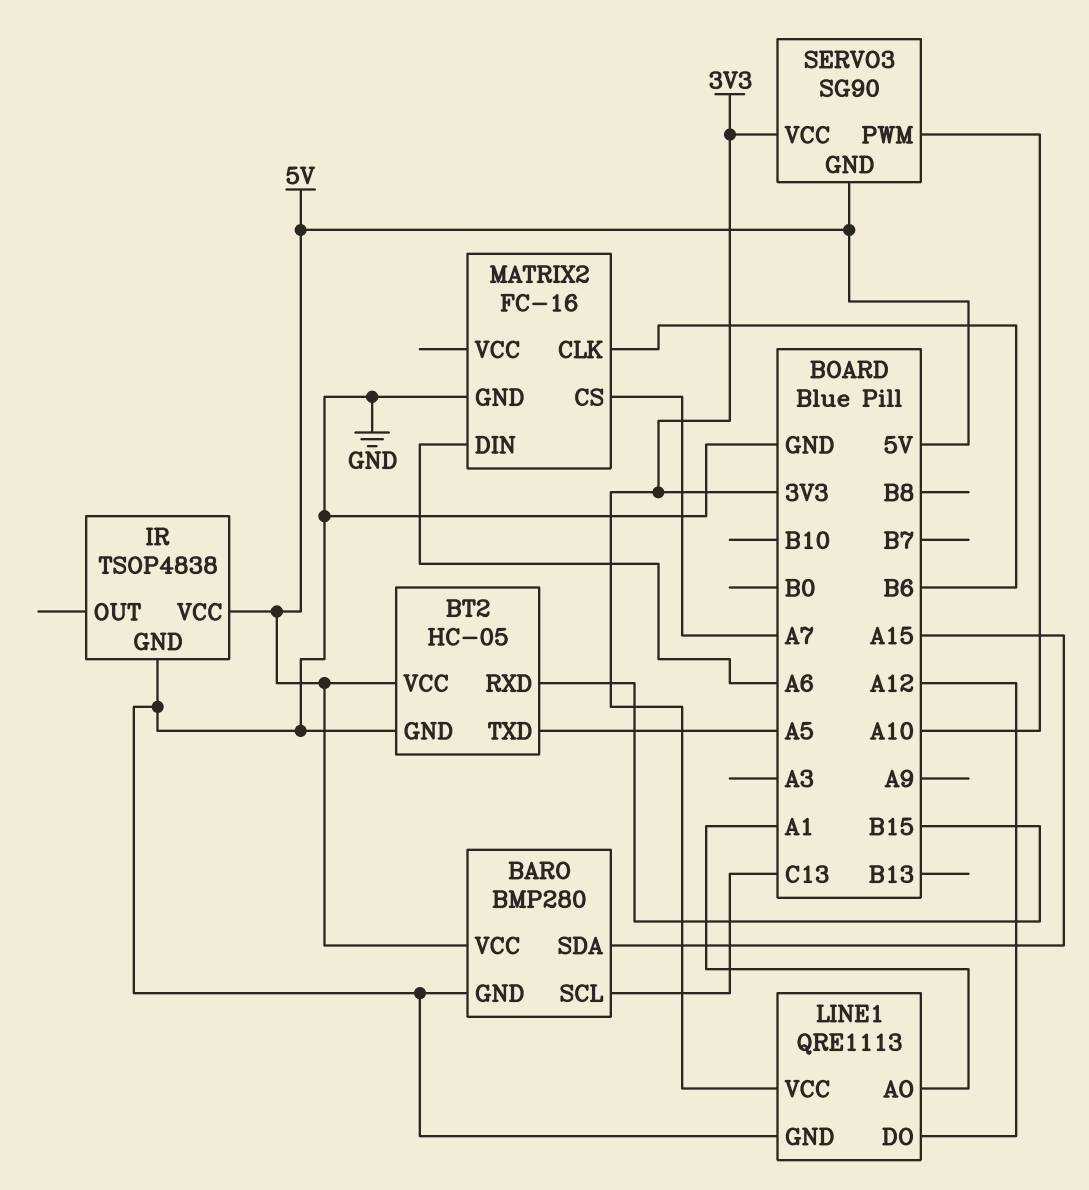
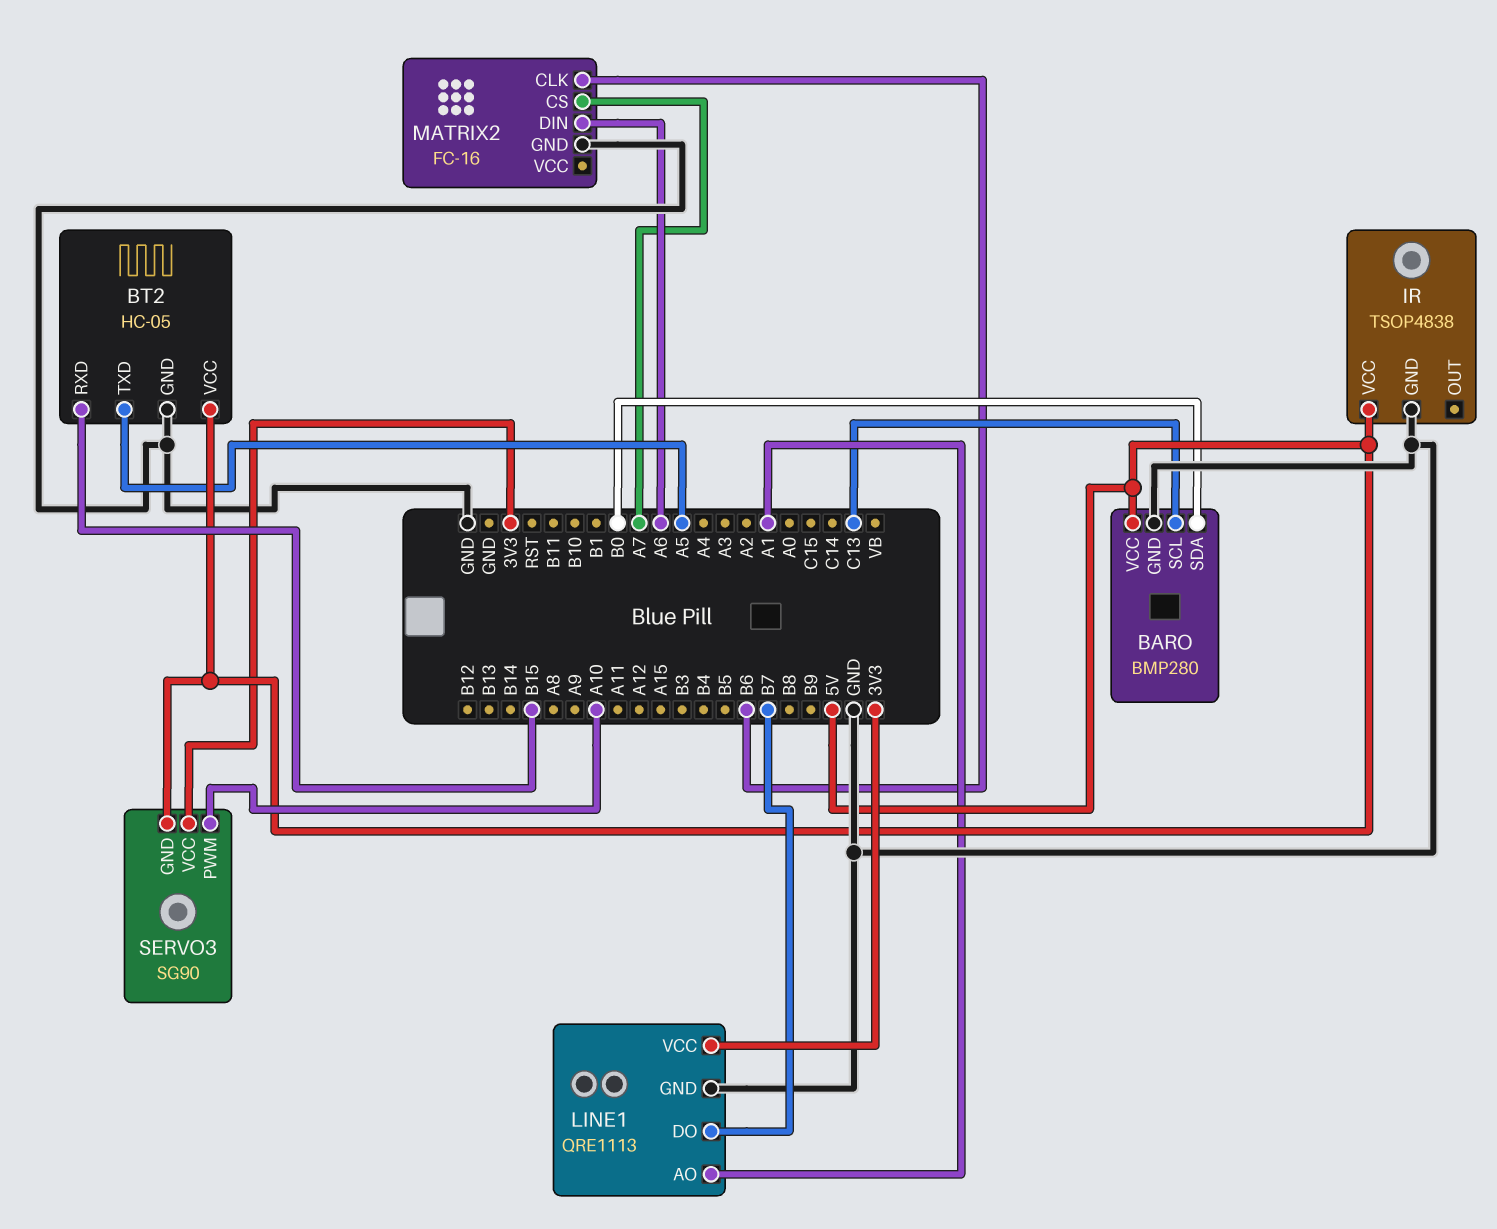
BARO pin SDA: A15 -> B0
LINE1 pin DO: A12 -> B7

